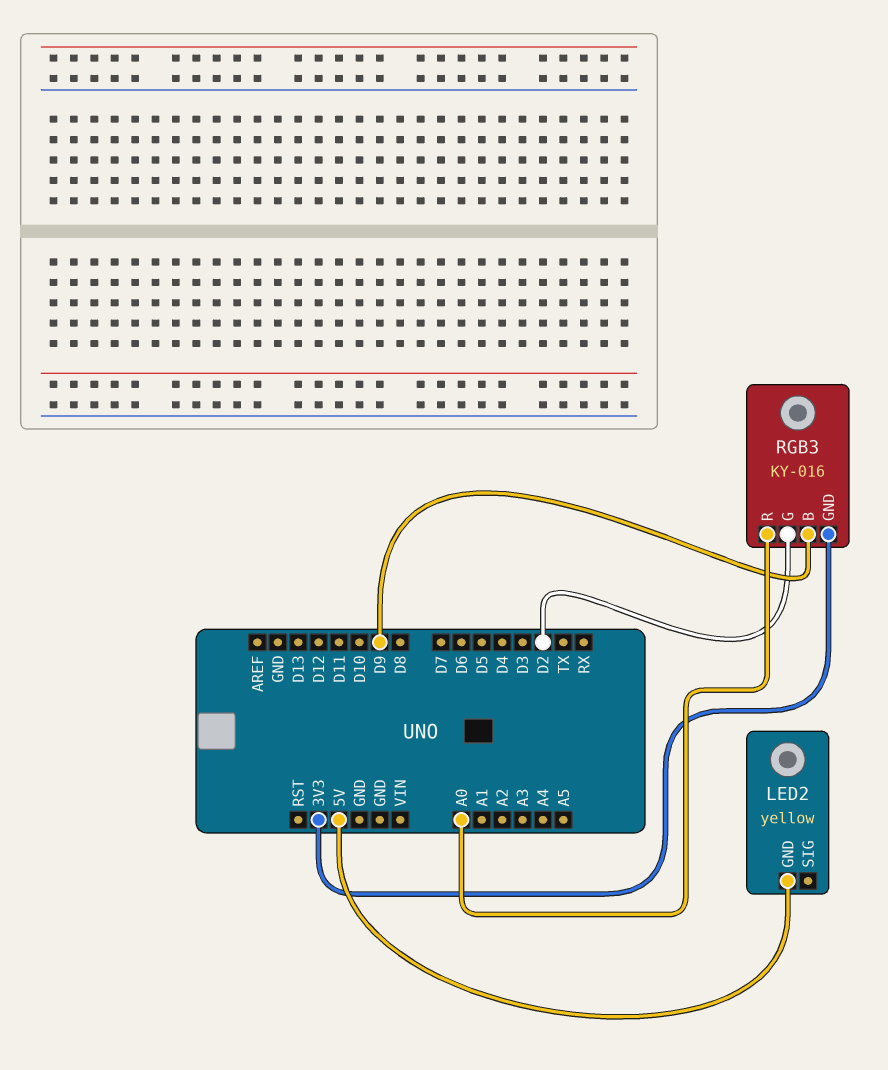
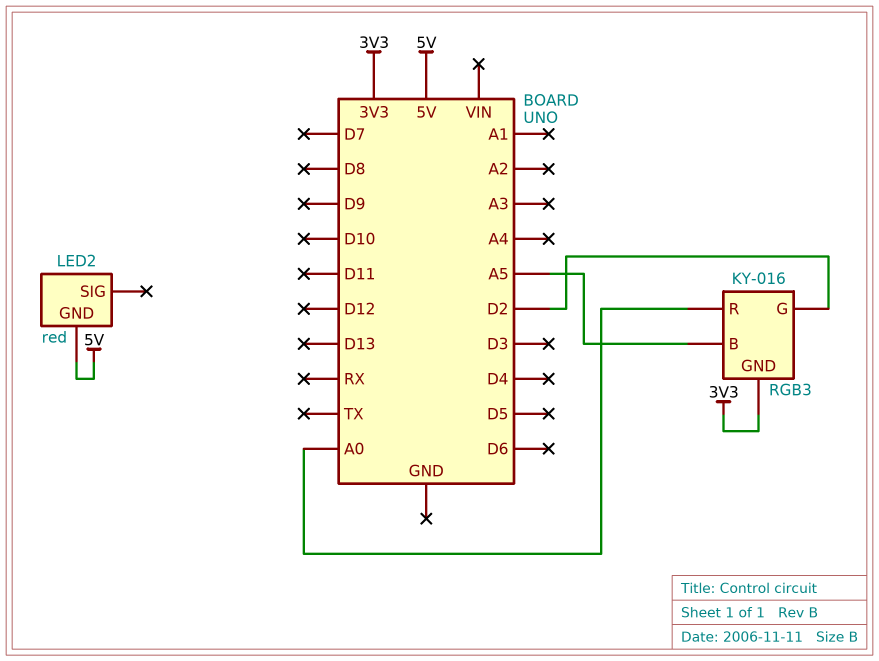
LED2: yellow -> red
RGB3 pin B: D9 -> A5

